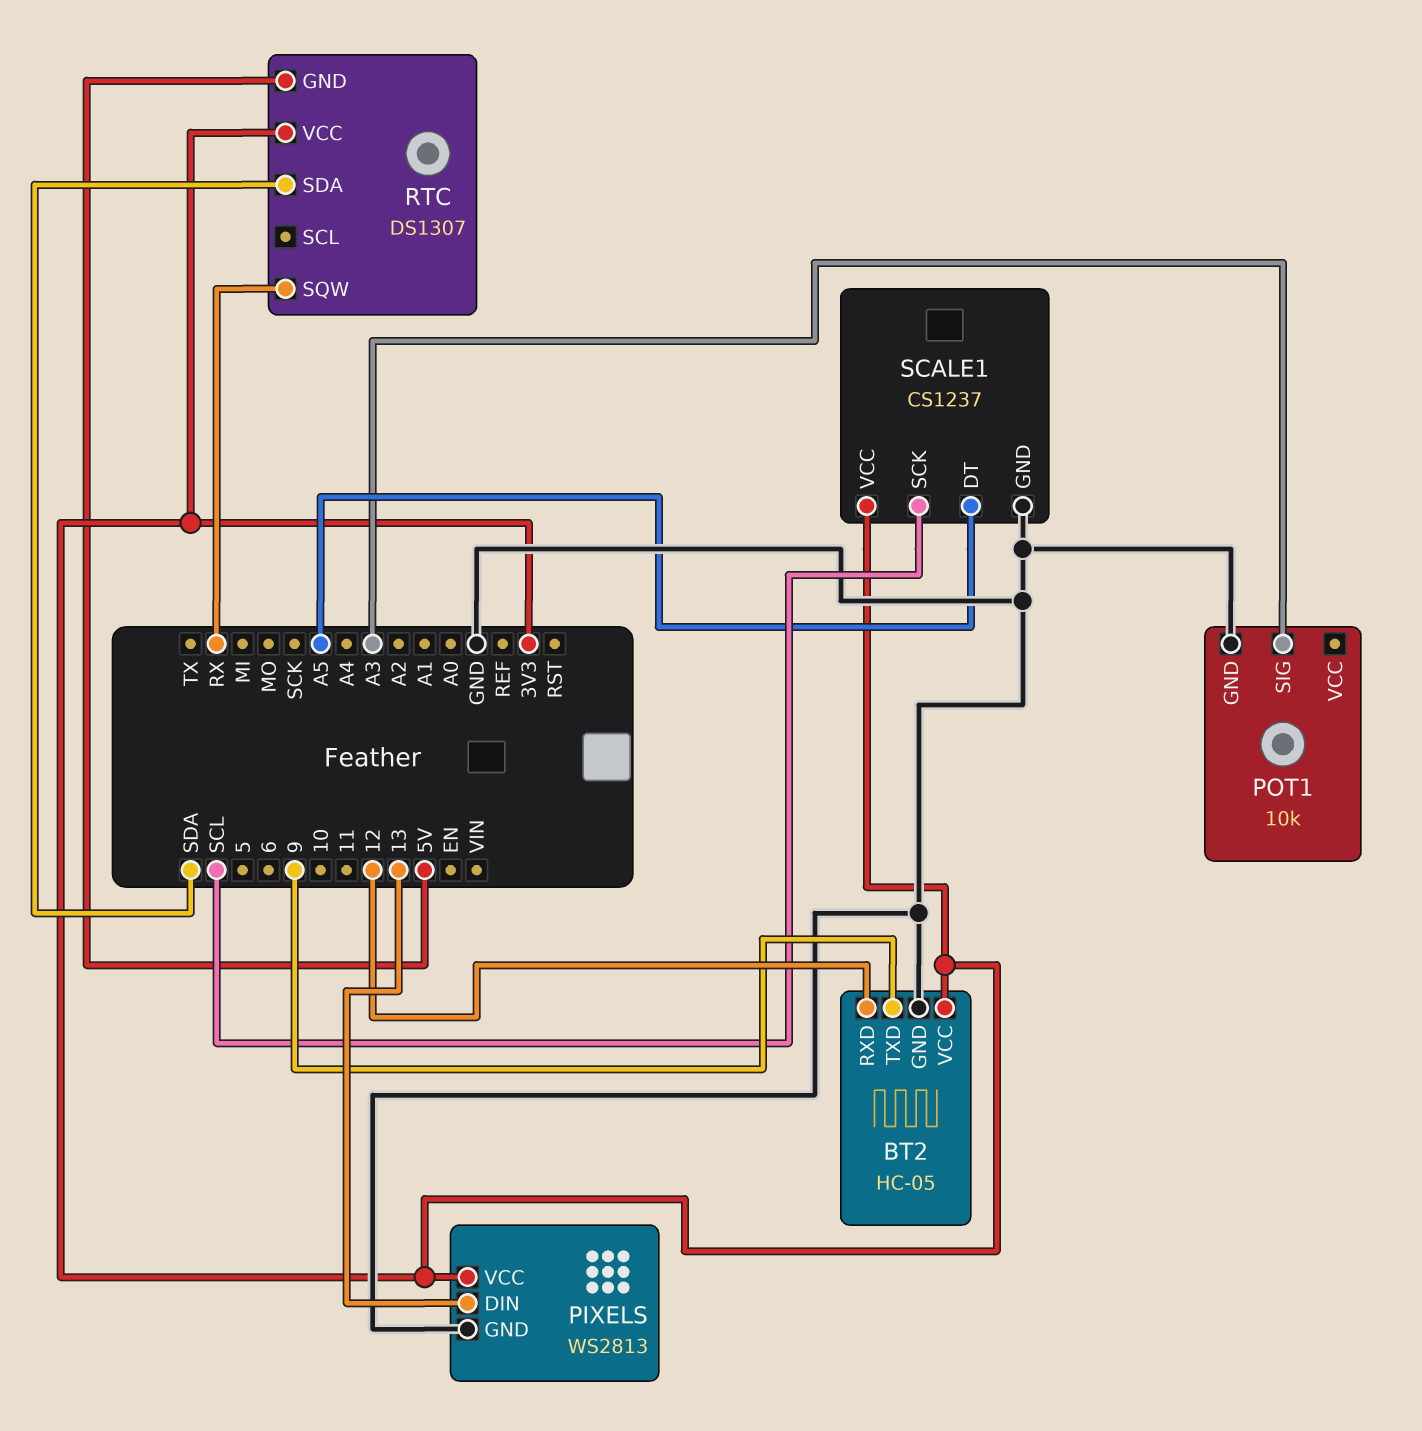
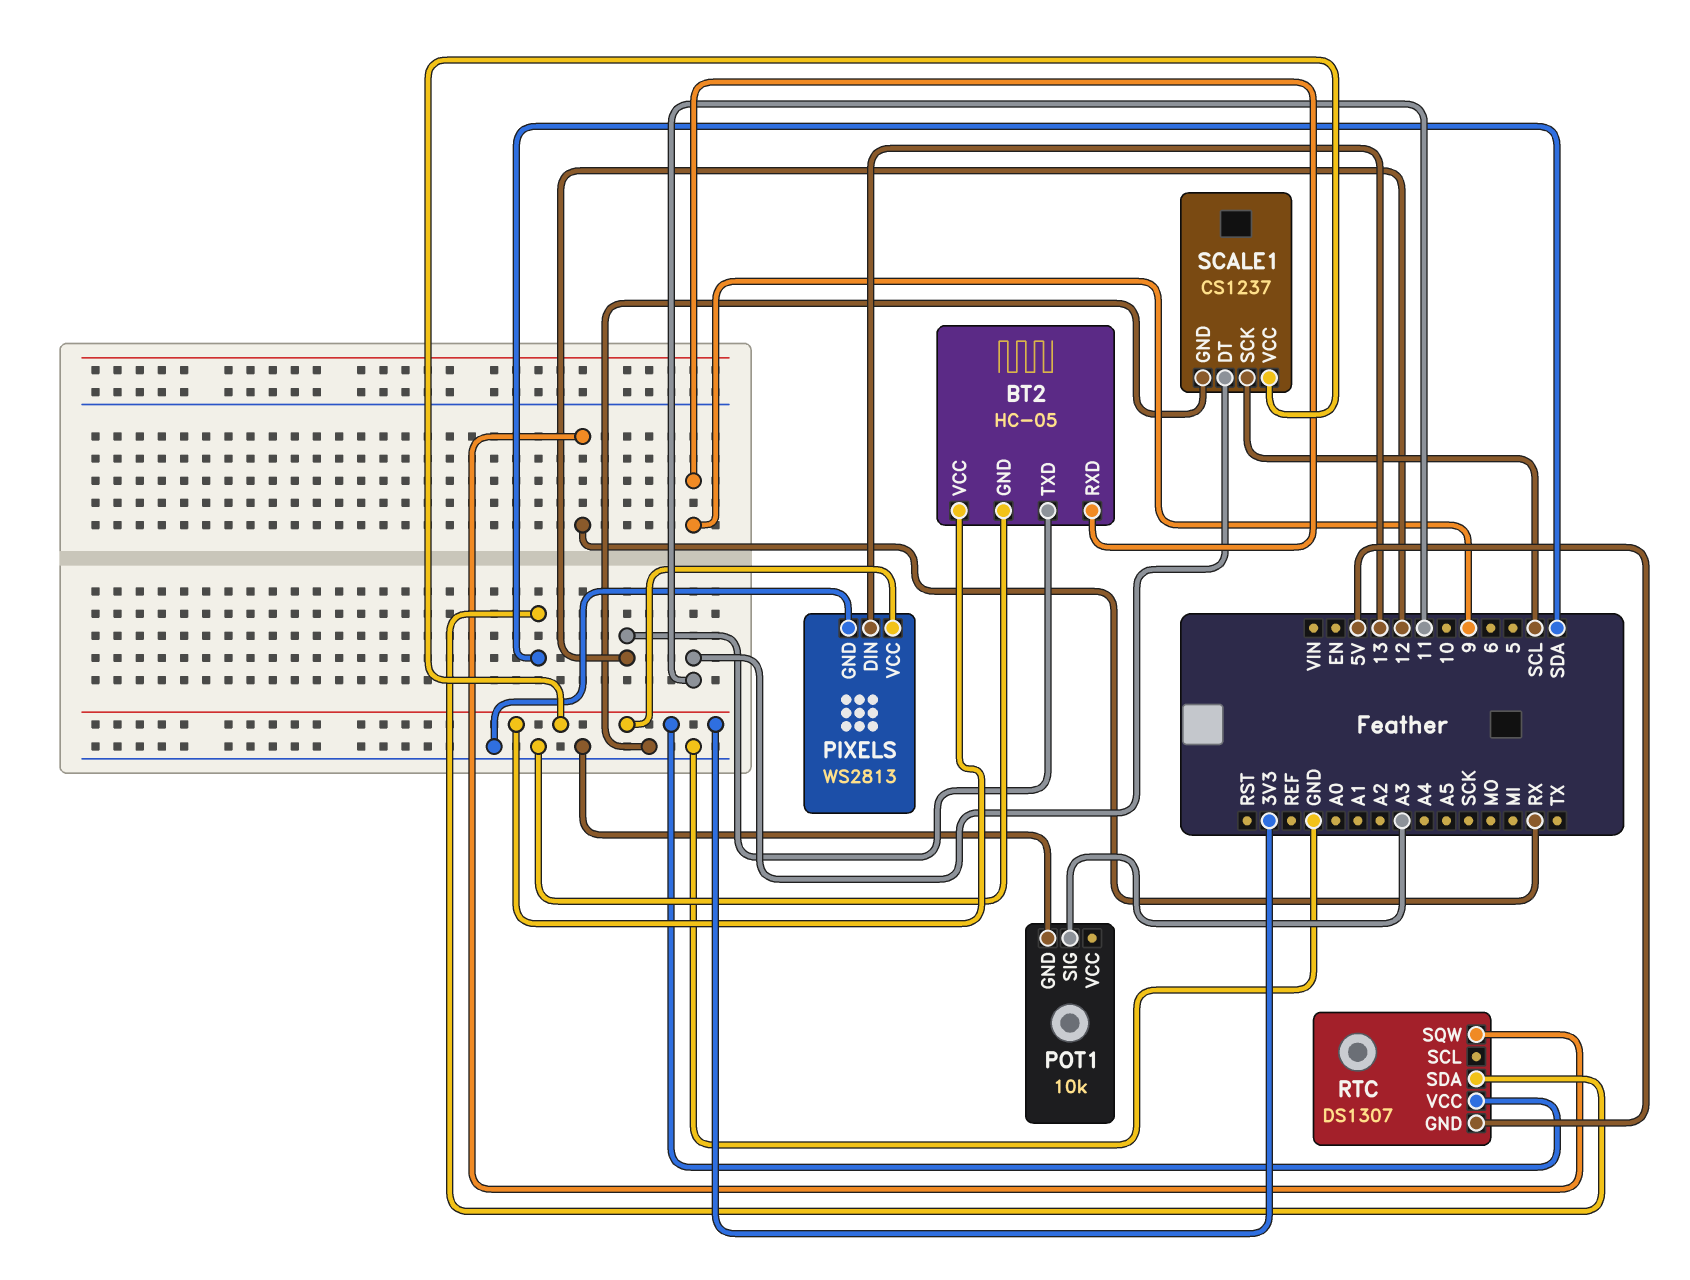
BT2 pin RXD: 12 -> 9
BT2 pin TXD: 9 -> 12
SCALE1 pin DT: A5 -> 11

